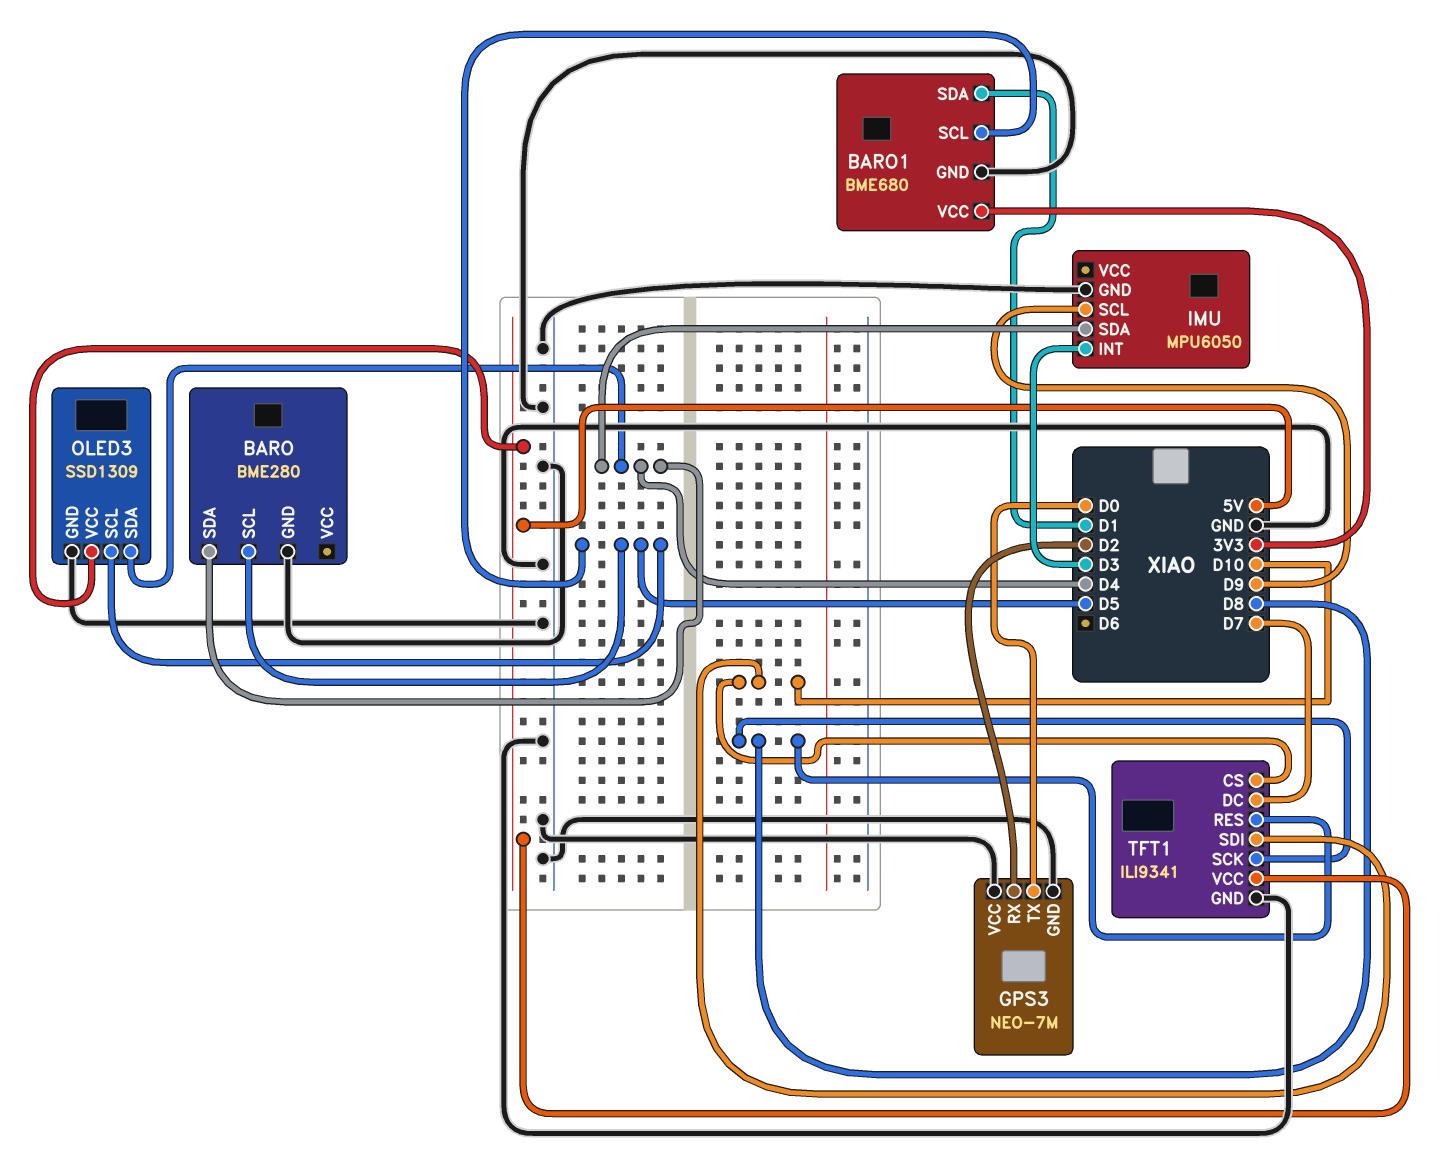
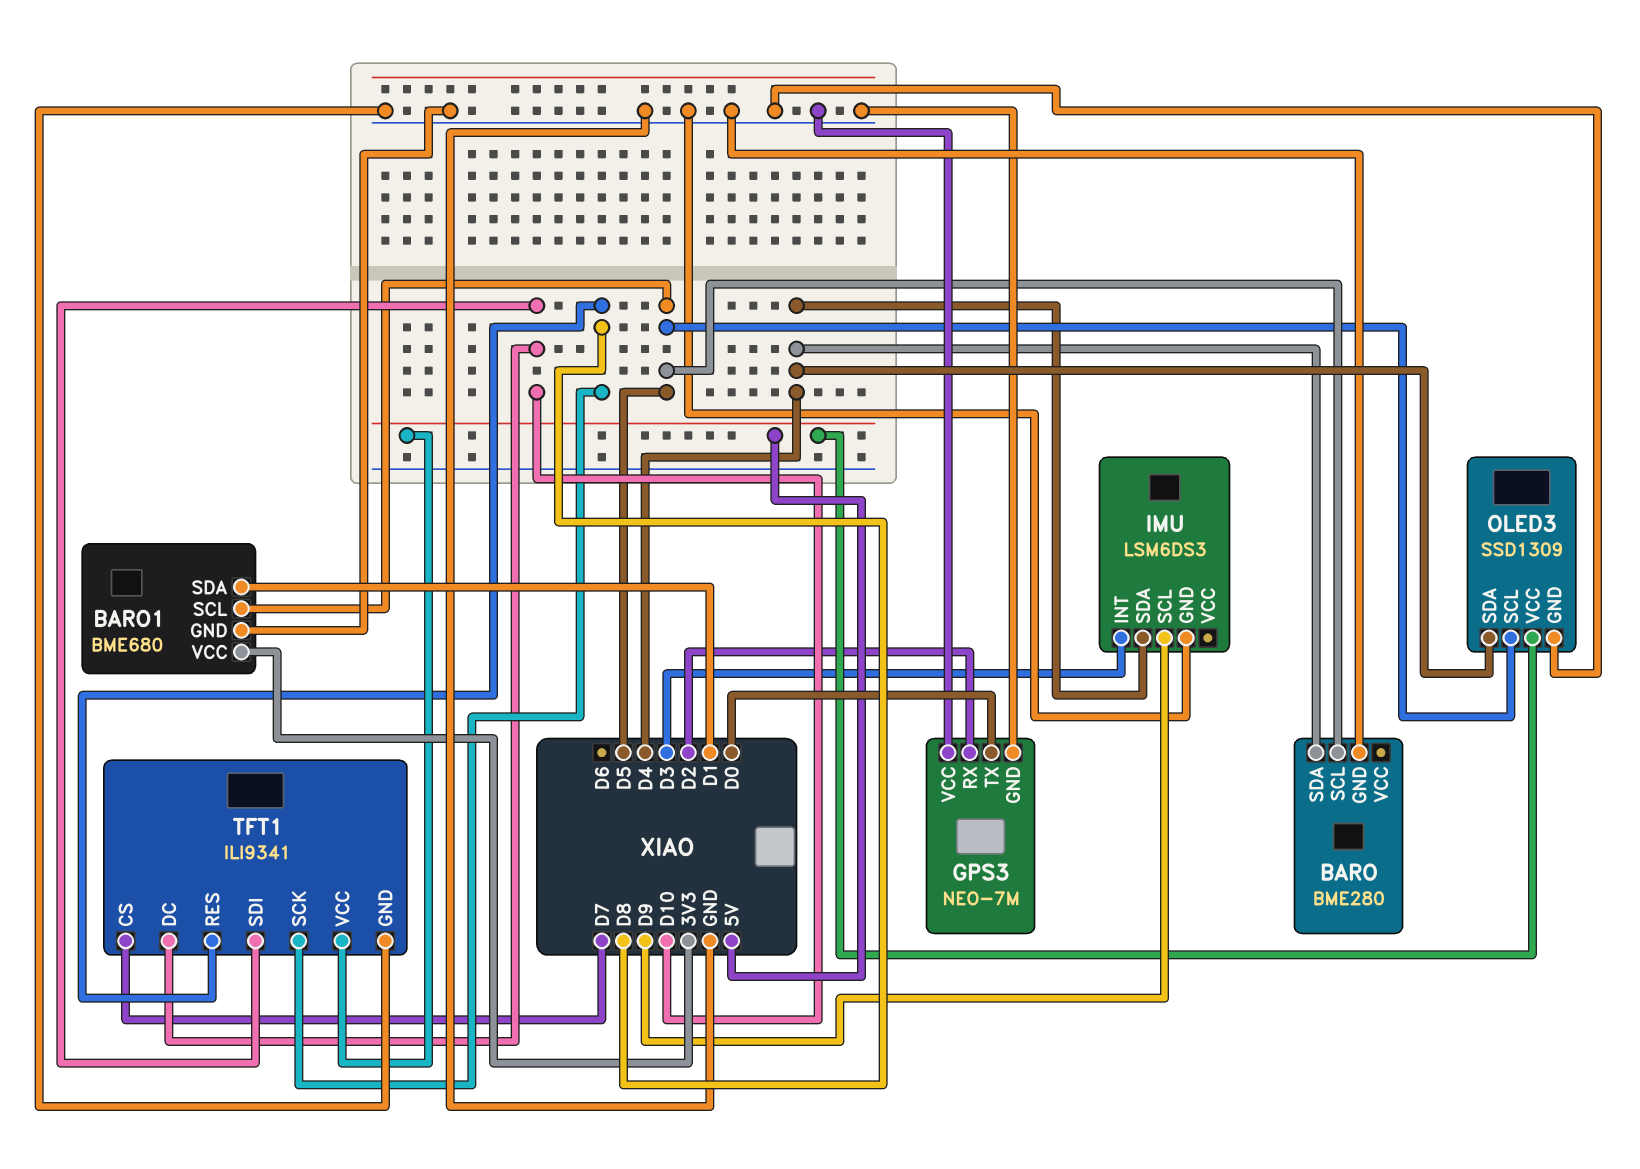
IMU: MPU6050 -> LSM6DS3
TFT1 pin CS: D10 -> D7
TFT1 pin DC: D7 -> D10

